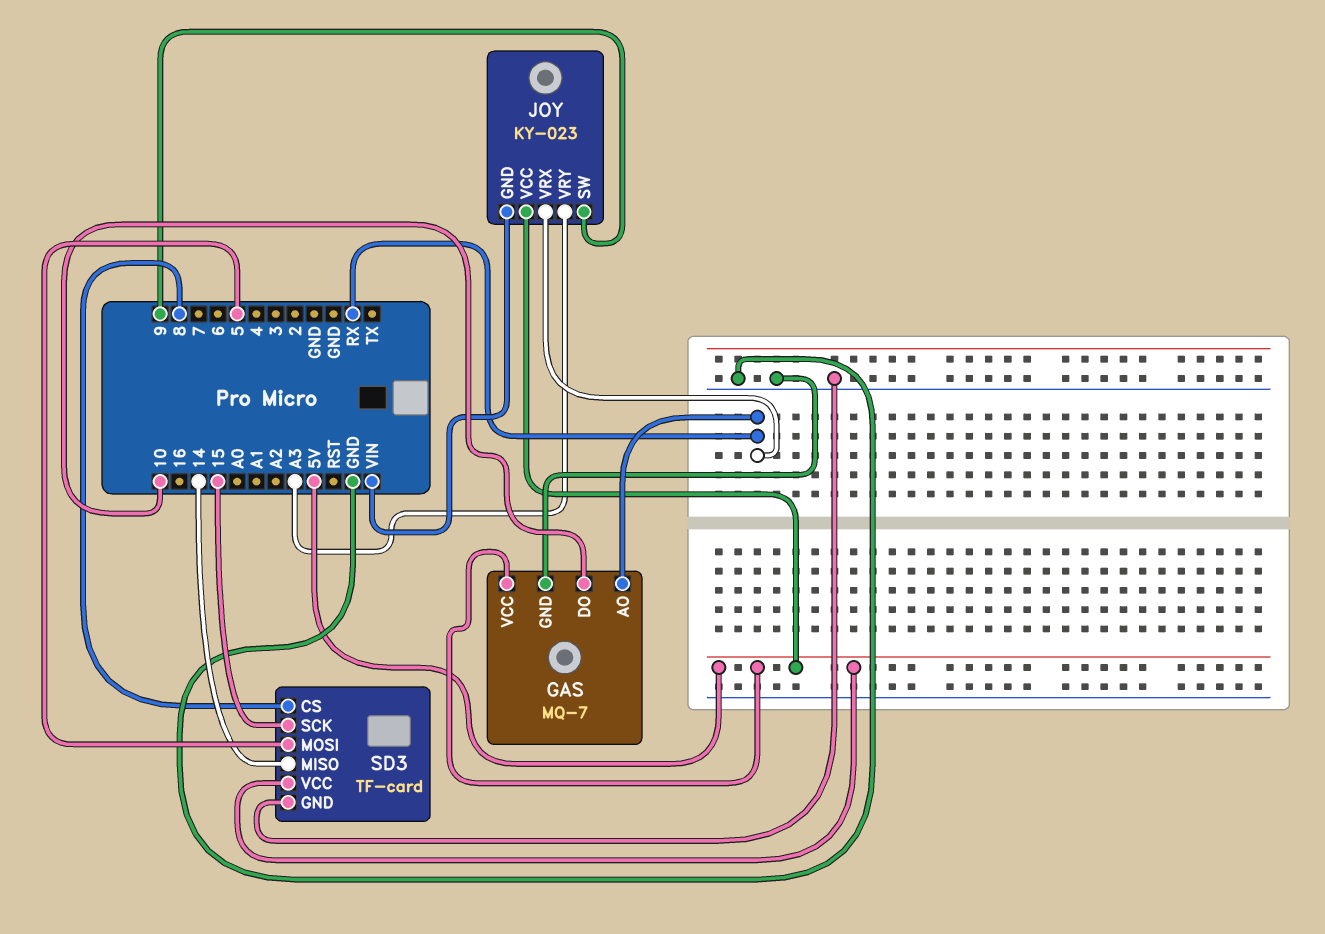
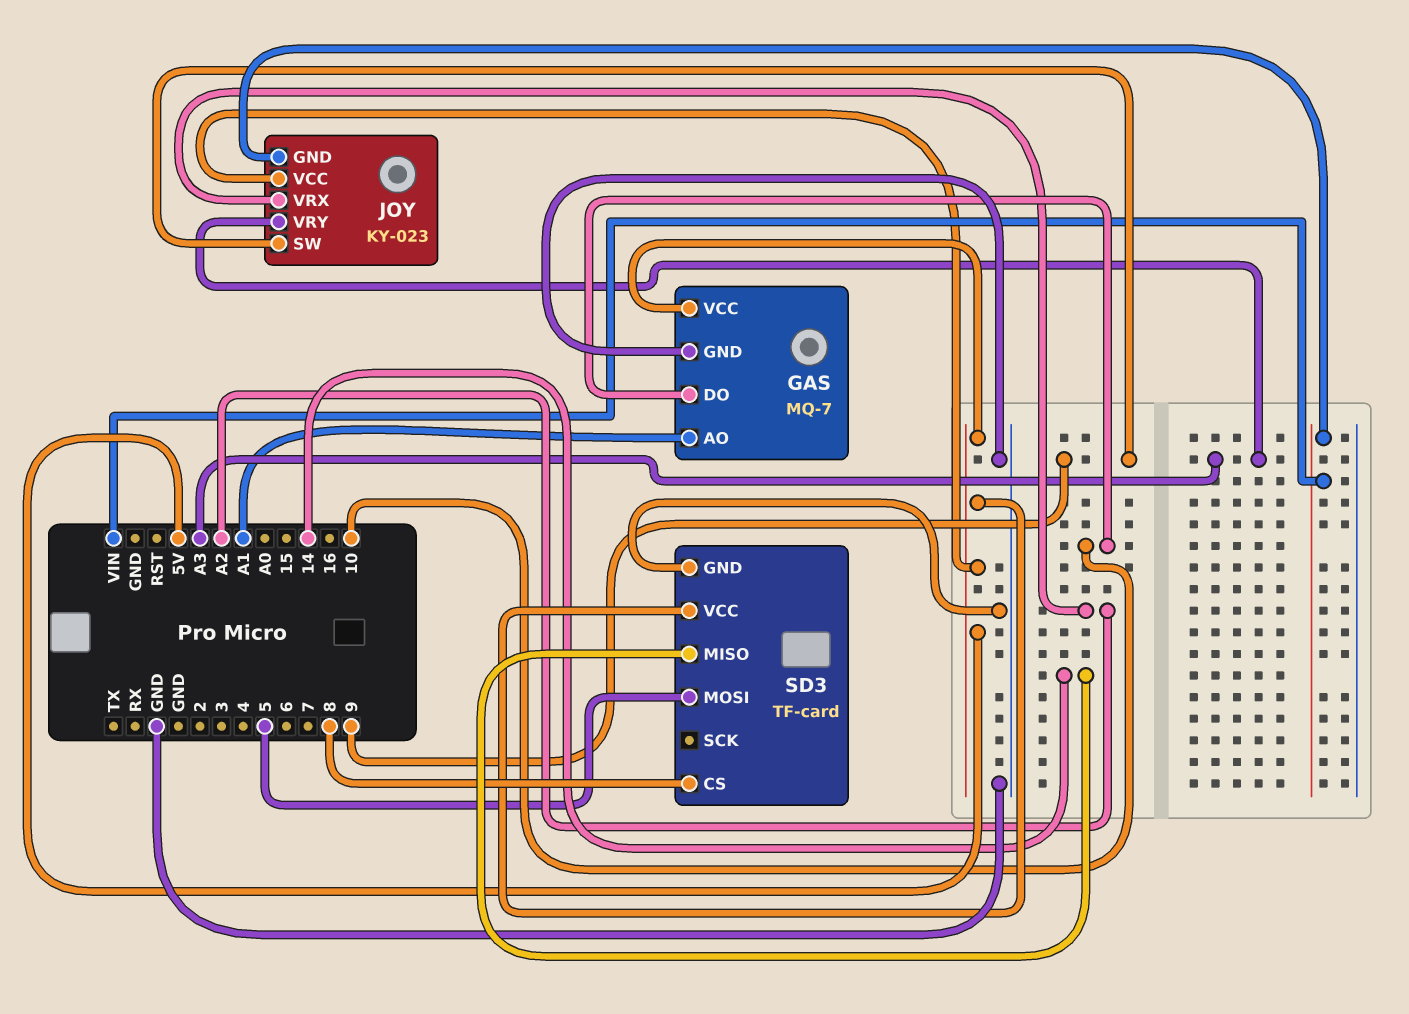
GAS pin AO: RX -> A1
JOY pin VRX: RX -> A2
SD3 pin SCK: 15 -> none

